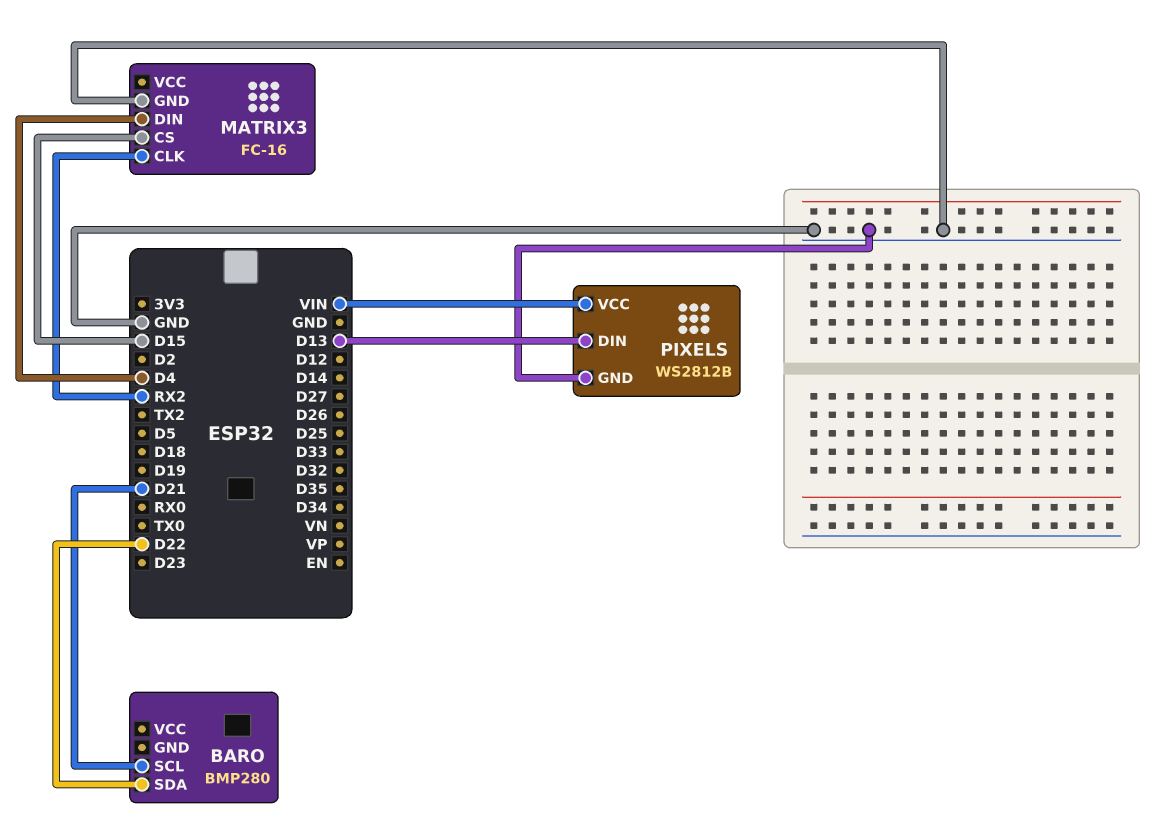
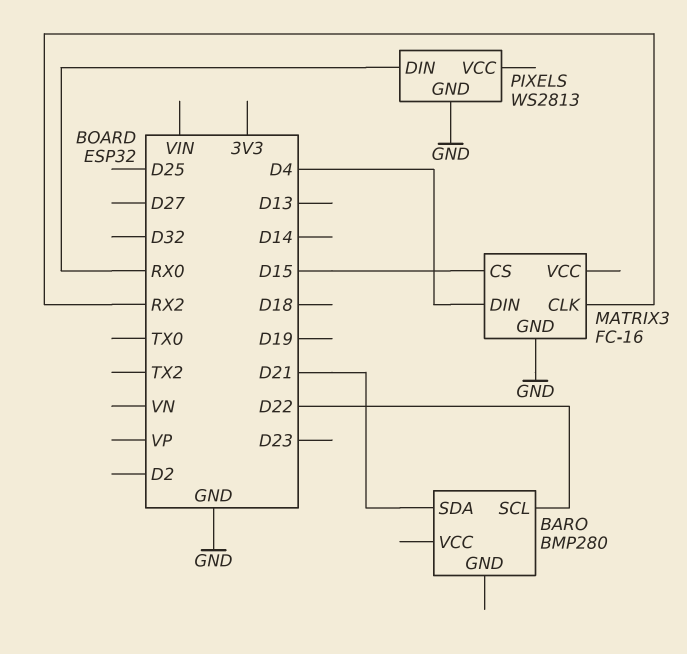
BARO pin SCL: D21 -> D22
BARO pin SDA: D22 -> D21
PIXELS: WS2812B -> WS2813
PIXELS pin DIN: D13 -> RX0
PIXELS pin VCC: VIN -> none

